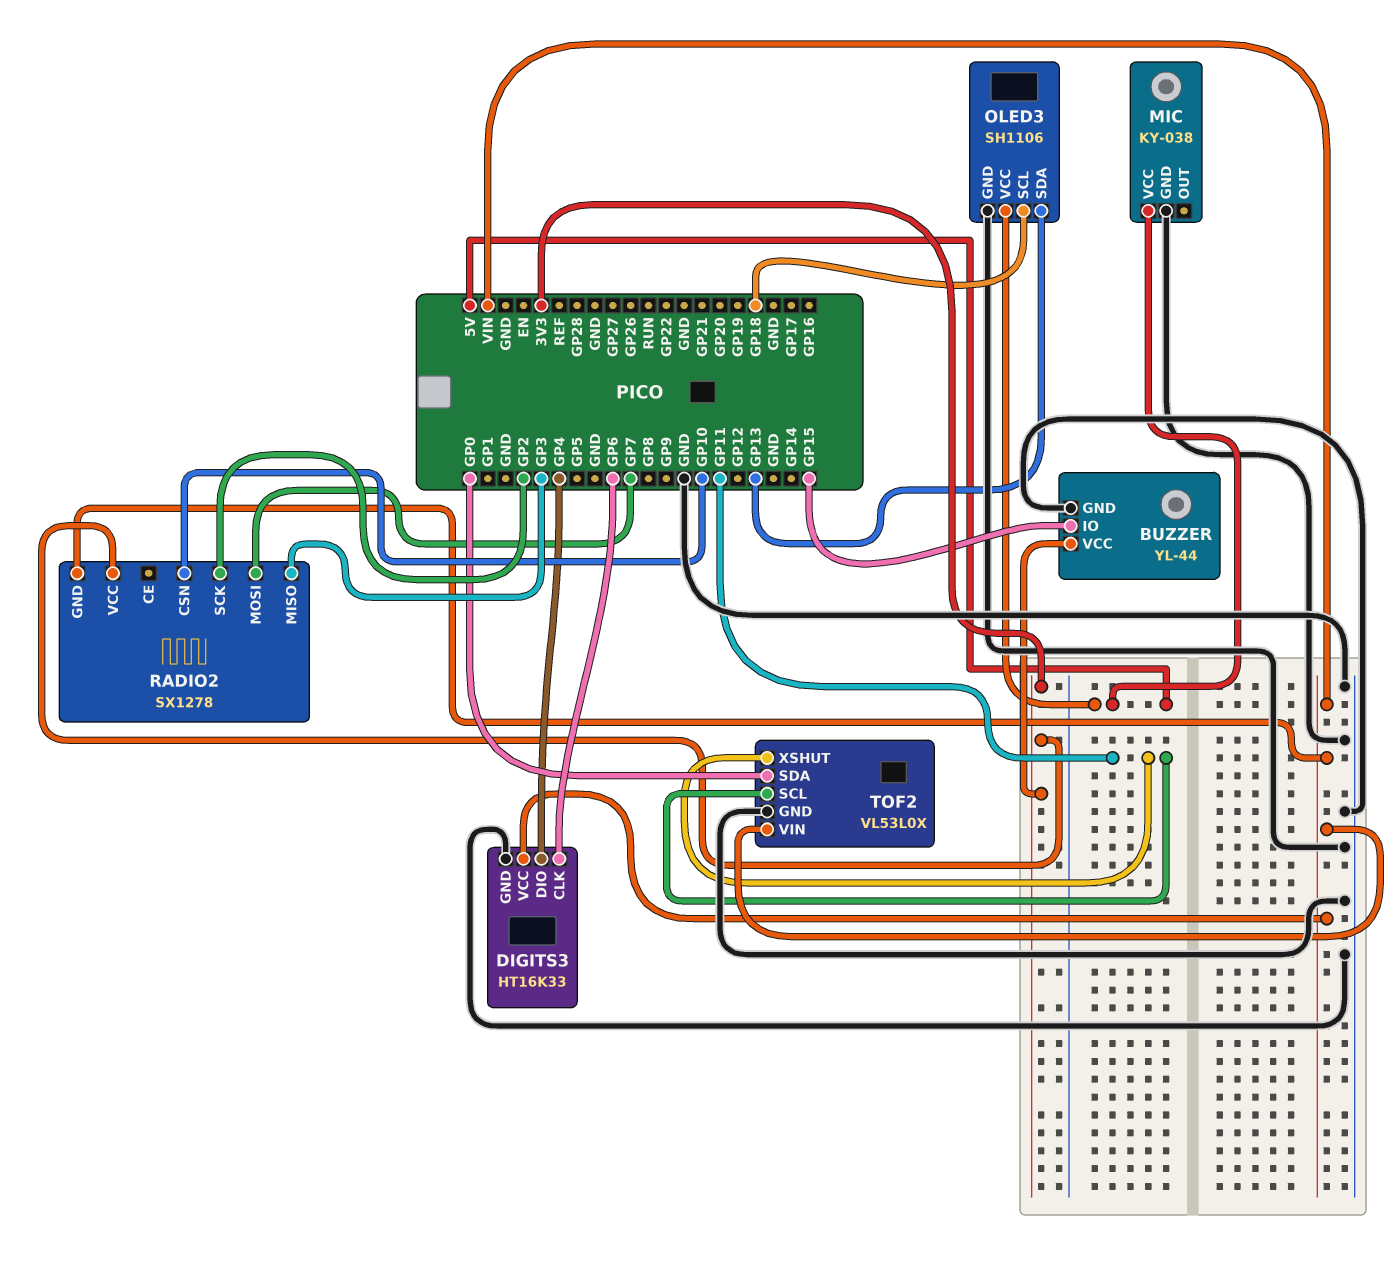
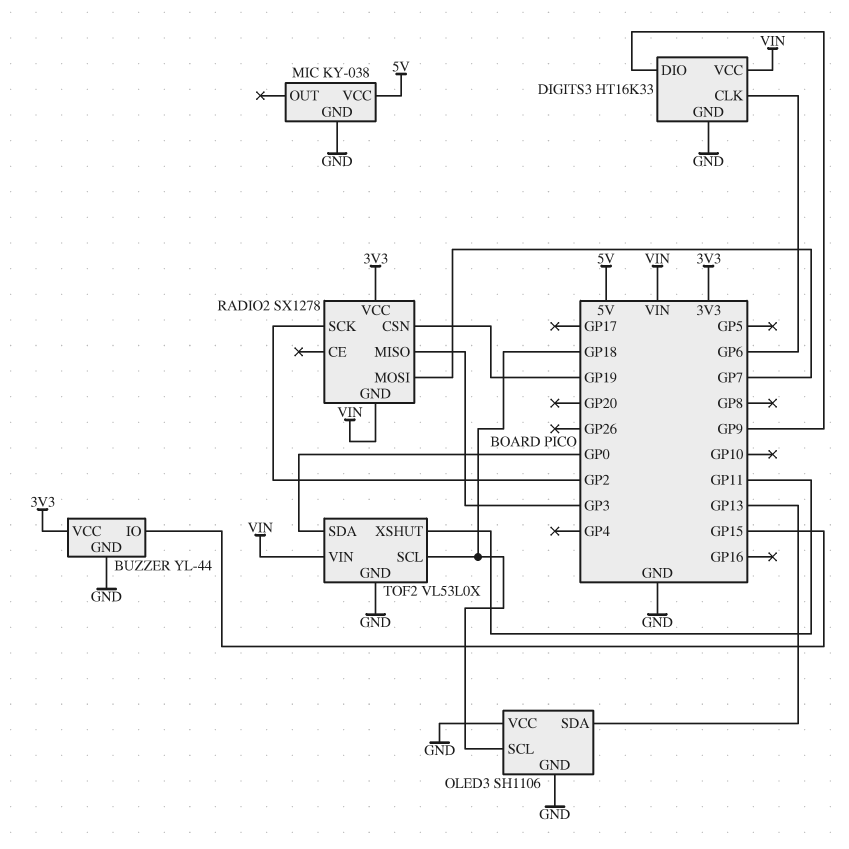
DIGITS3 pin DIO: GP4 -> GP9
OLED3 pin VCC: 5V -> GND
RADIO2 pin CSN: GP10 -> GP19
TOF2 pin SCL: GP11 -> GP18

